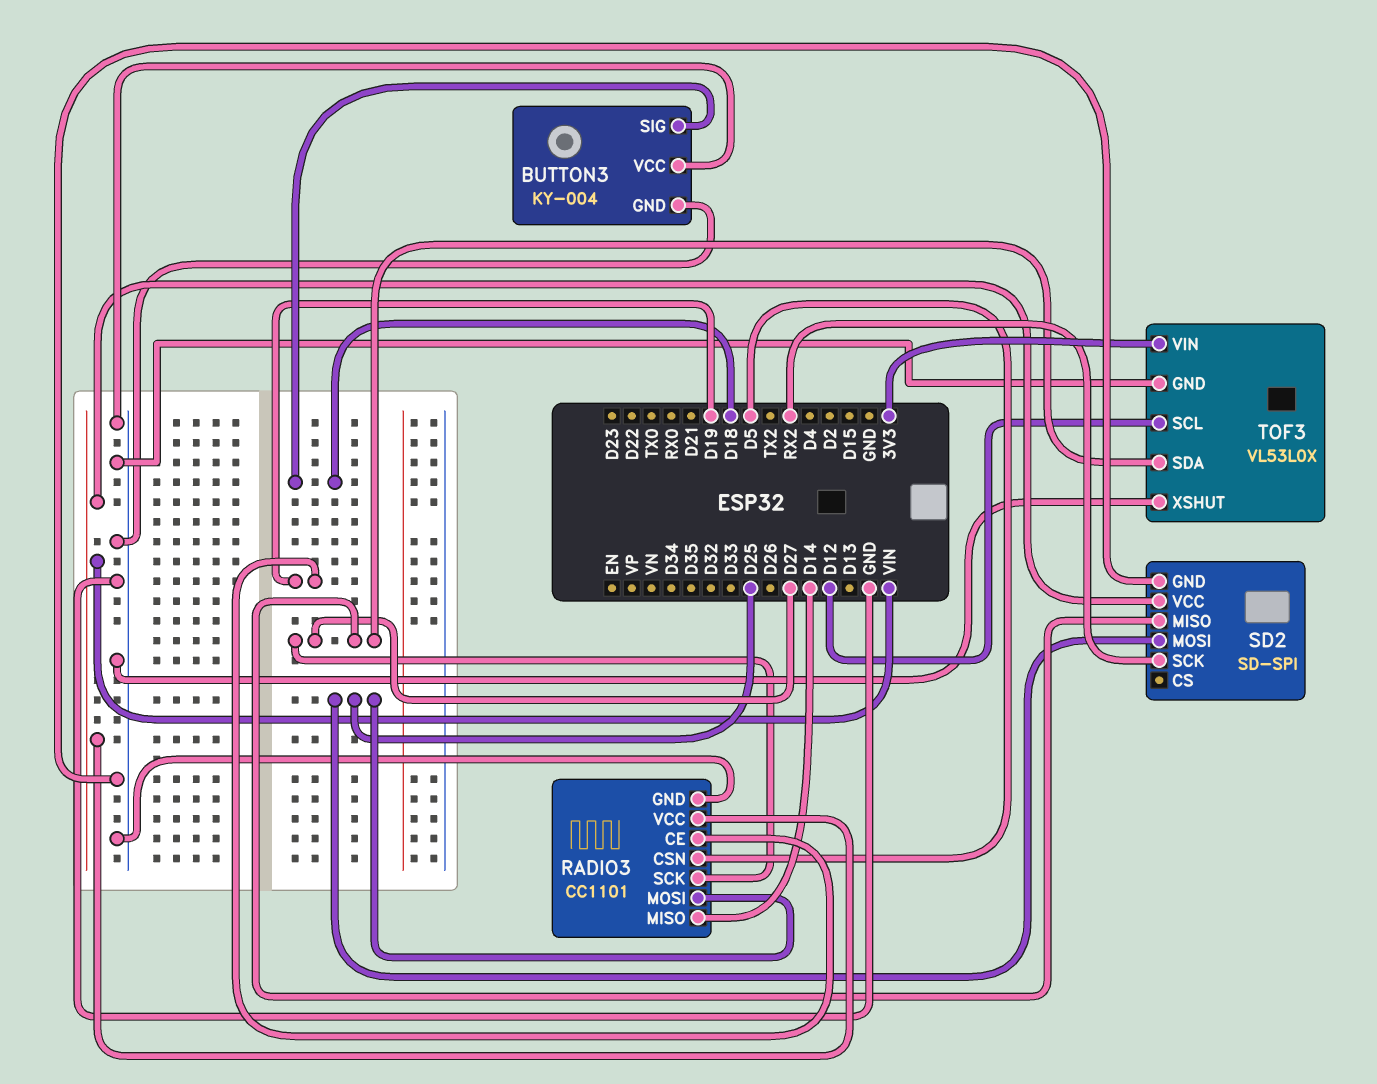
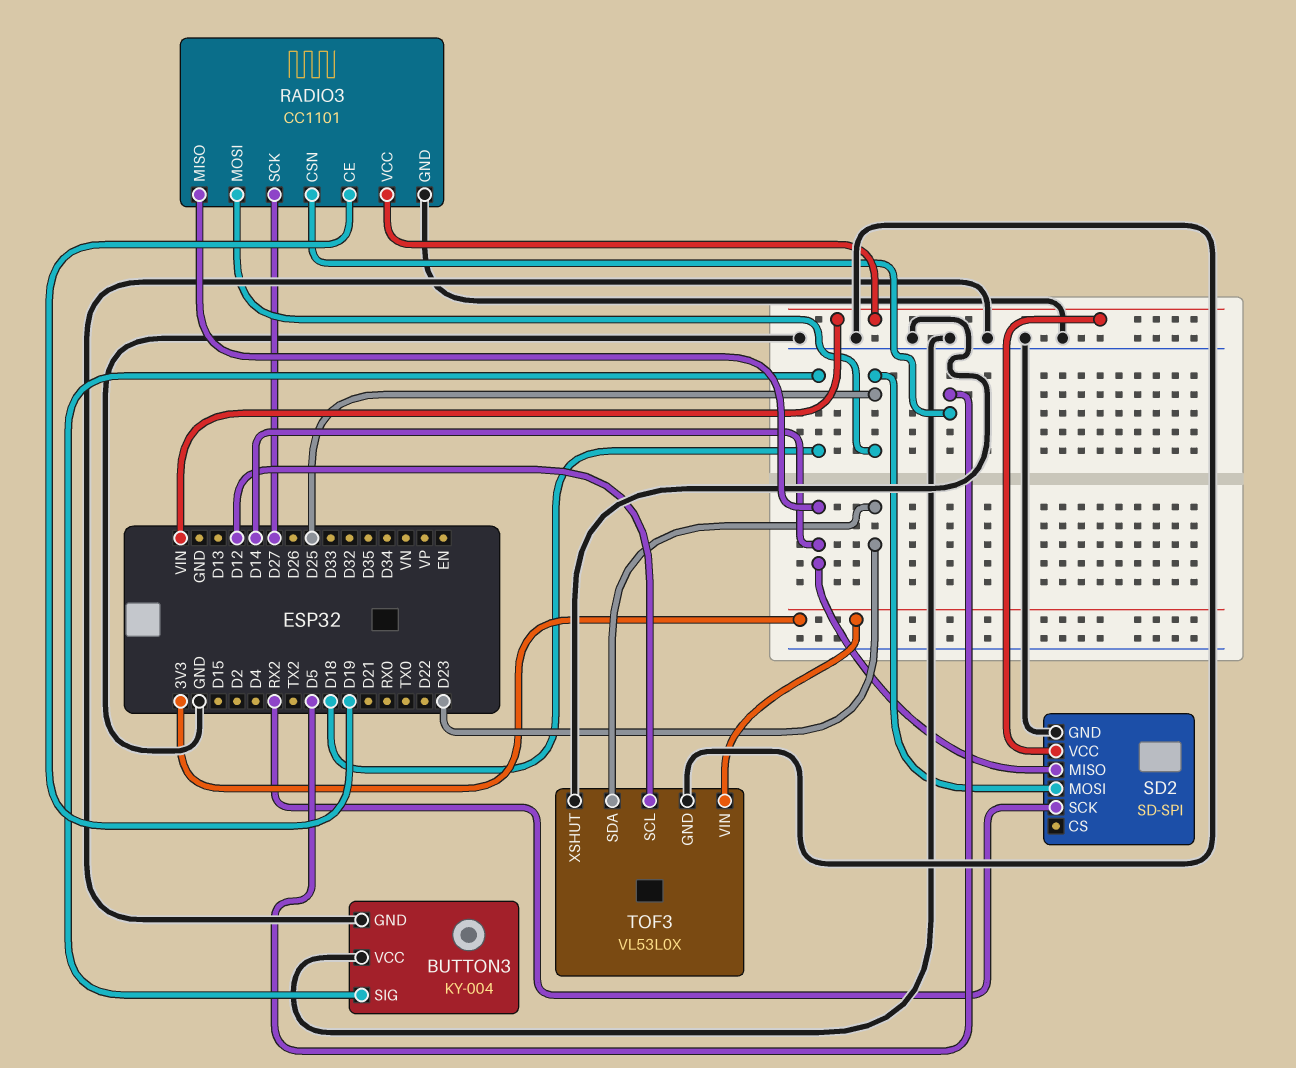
SD2 pin MISO: D27 -> D14
TOF3 pin SDA: D27 -> D23

